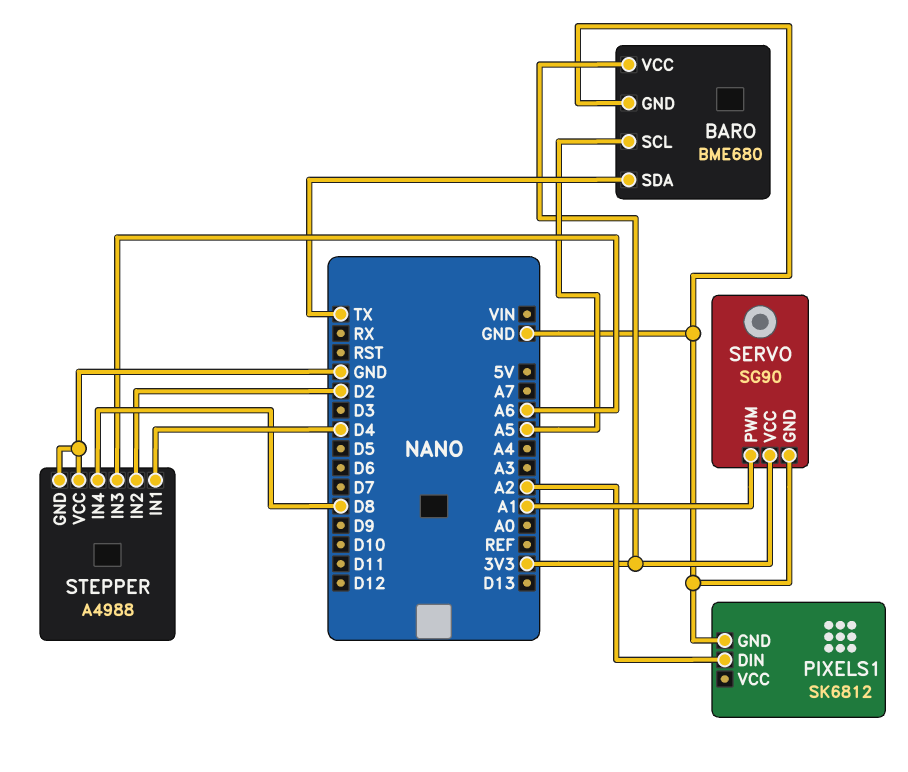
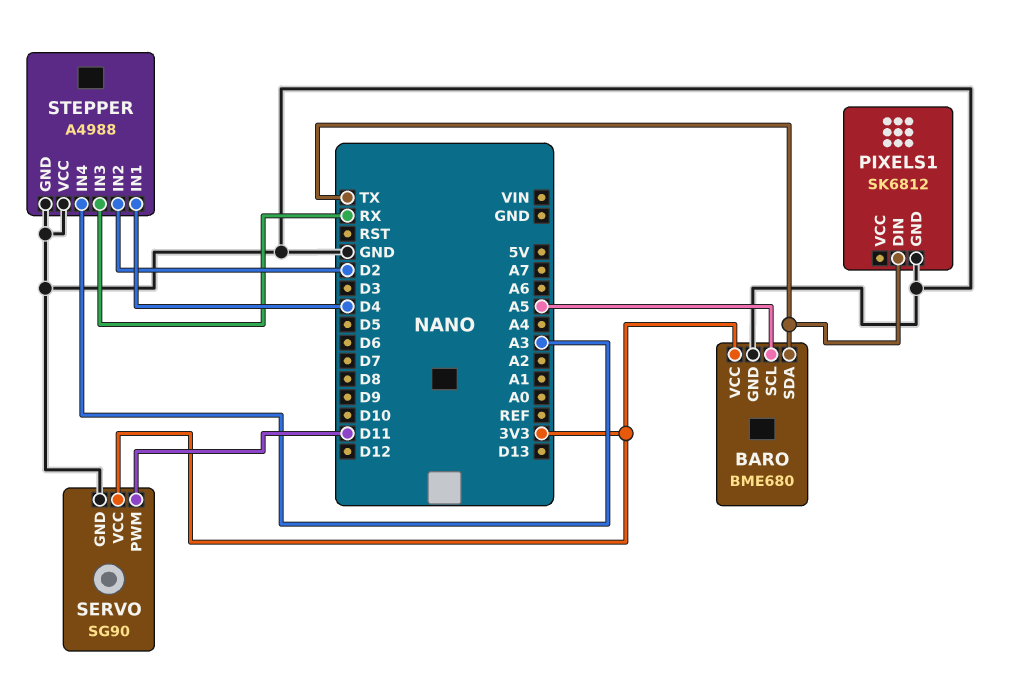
PIXELS1 pin DIN: A2 -> TX
SERVO pin PWM: A1 -> D11
STEPPER pin IN3: A6 -> RX
STEPPER pin IN4: D8 -> A3

